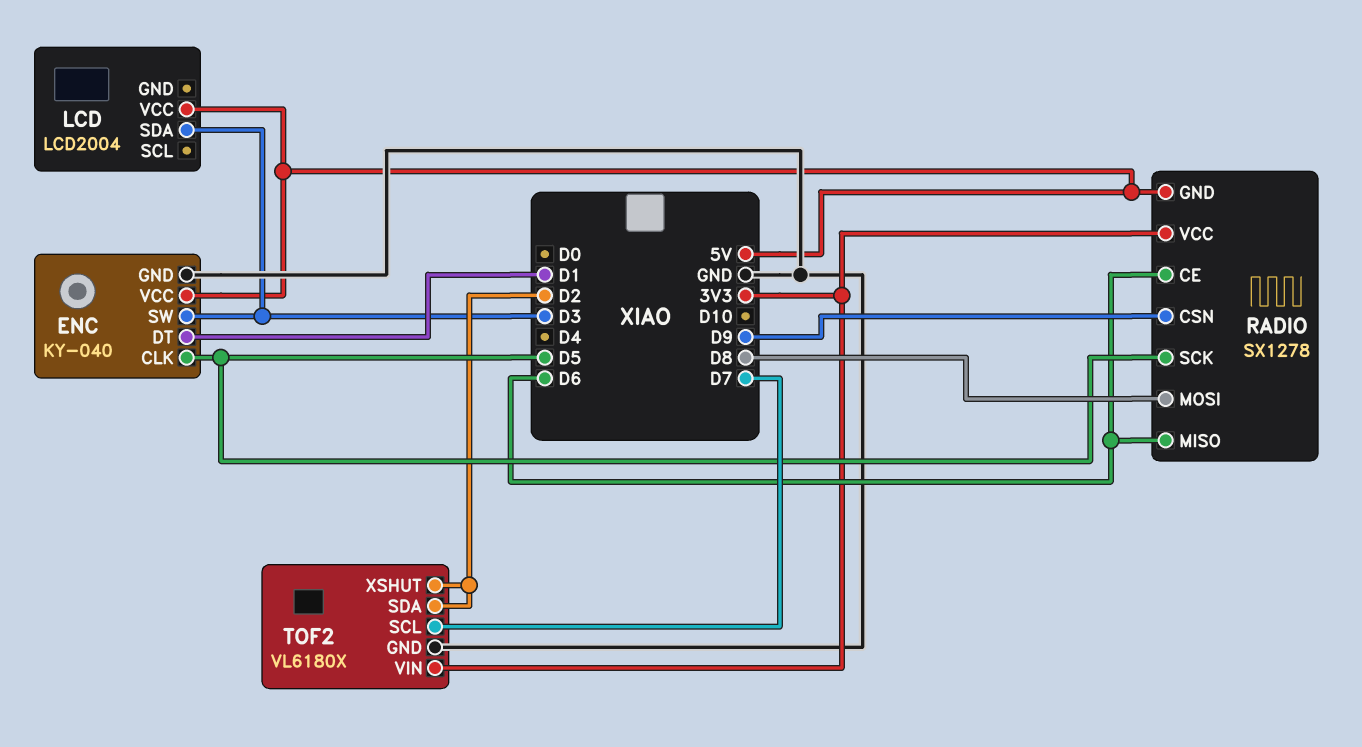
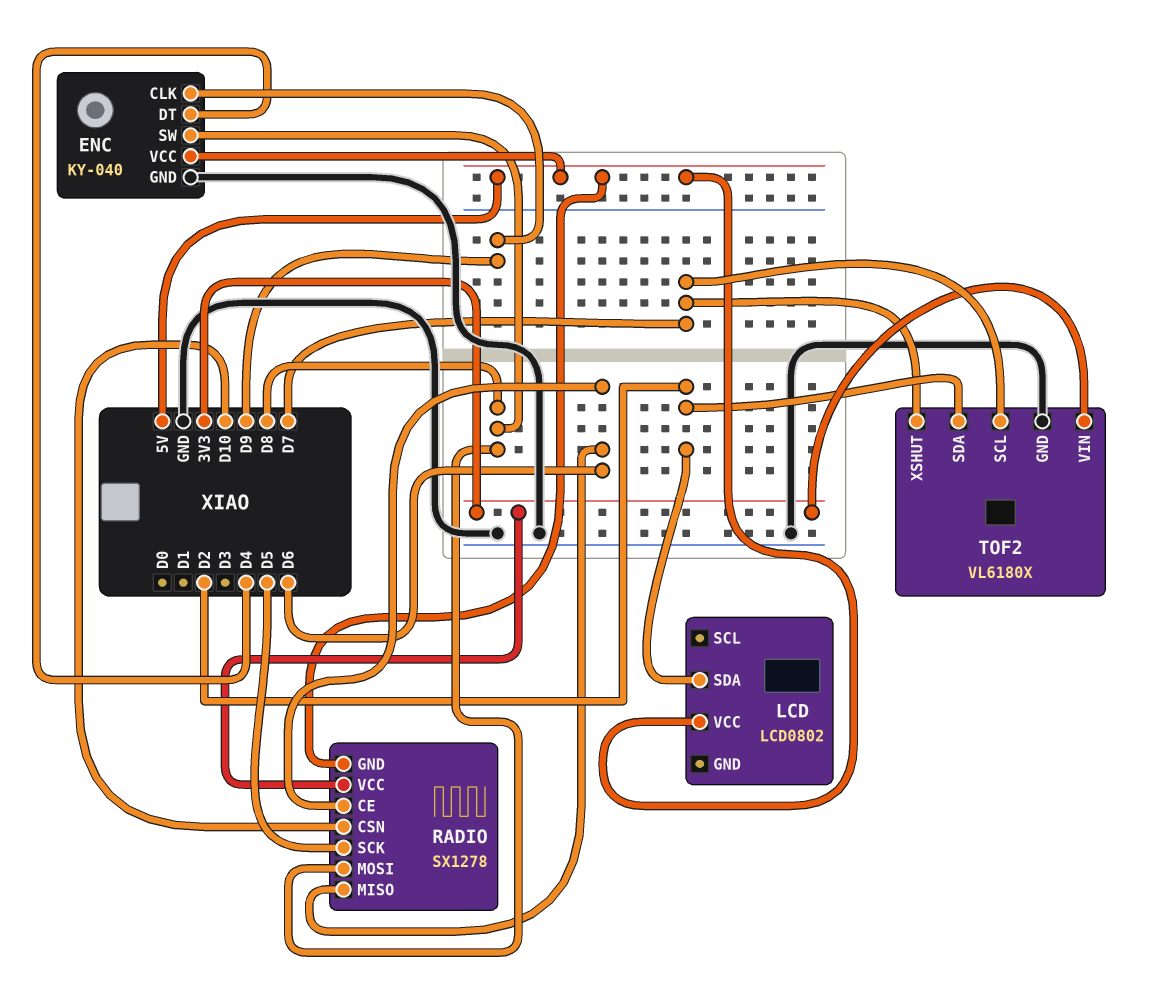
ENC pin CLK: D5 -> D9
ENC pin DT: D1 -> D4
ENC pin SW: D3 -> D8
LCD: LCD2004 -> LCD0802
LCD pin SDA: D3 -> D2
RADIO pin CSN: D9 -> D10
TOF2 pin XSHUT: D2 -> D7

